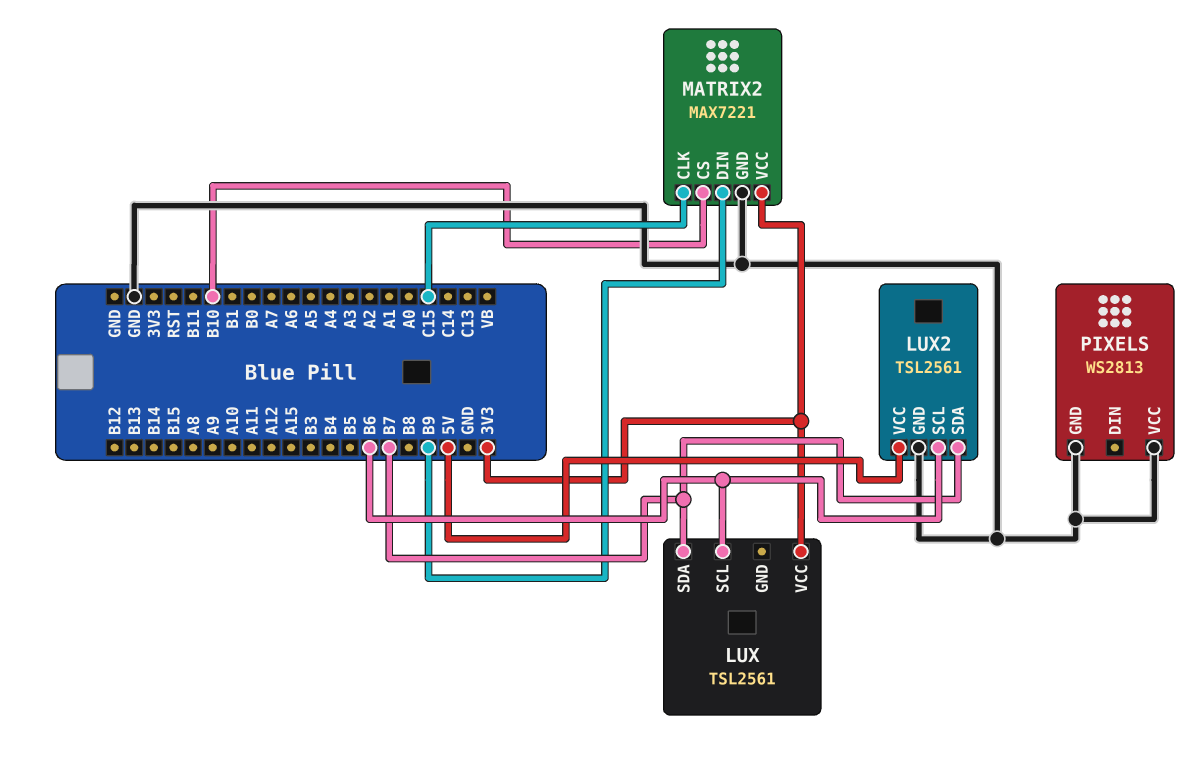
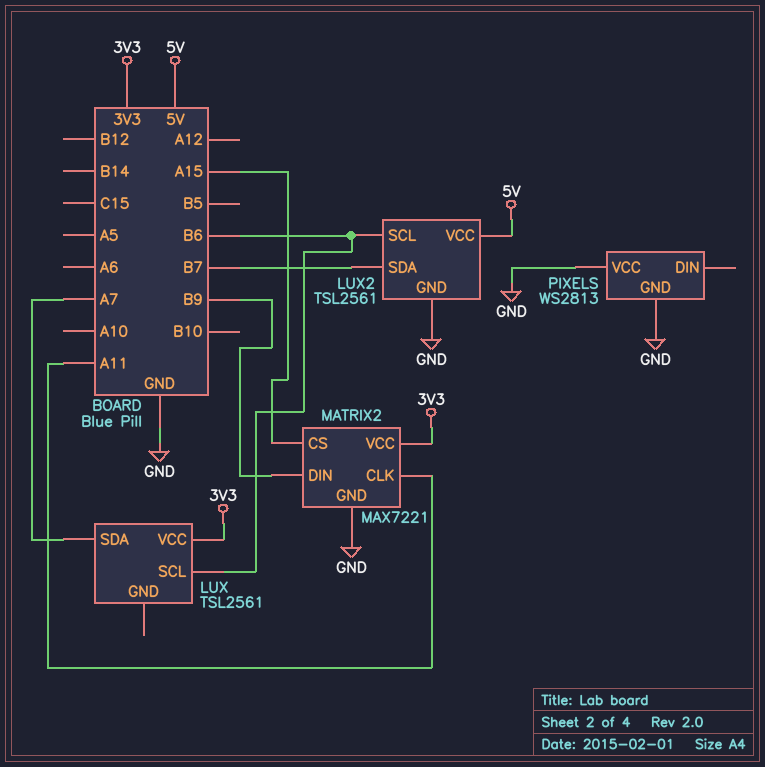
LUX pin SDA: B7 -> A7
MATRIX2 pin CLK: C15 -> A11
MATRIX2 pin CS: B10 -> A15

